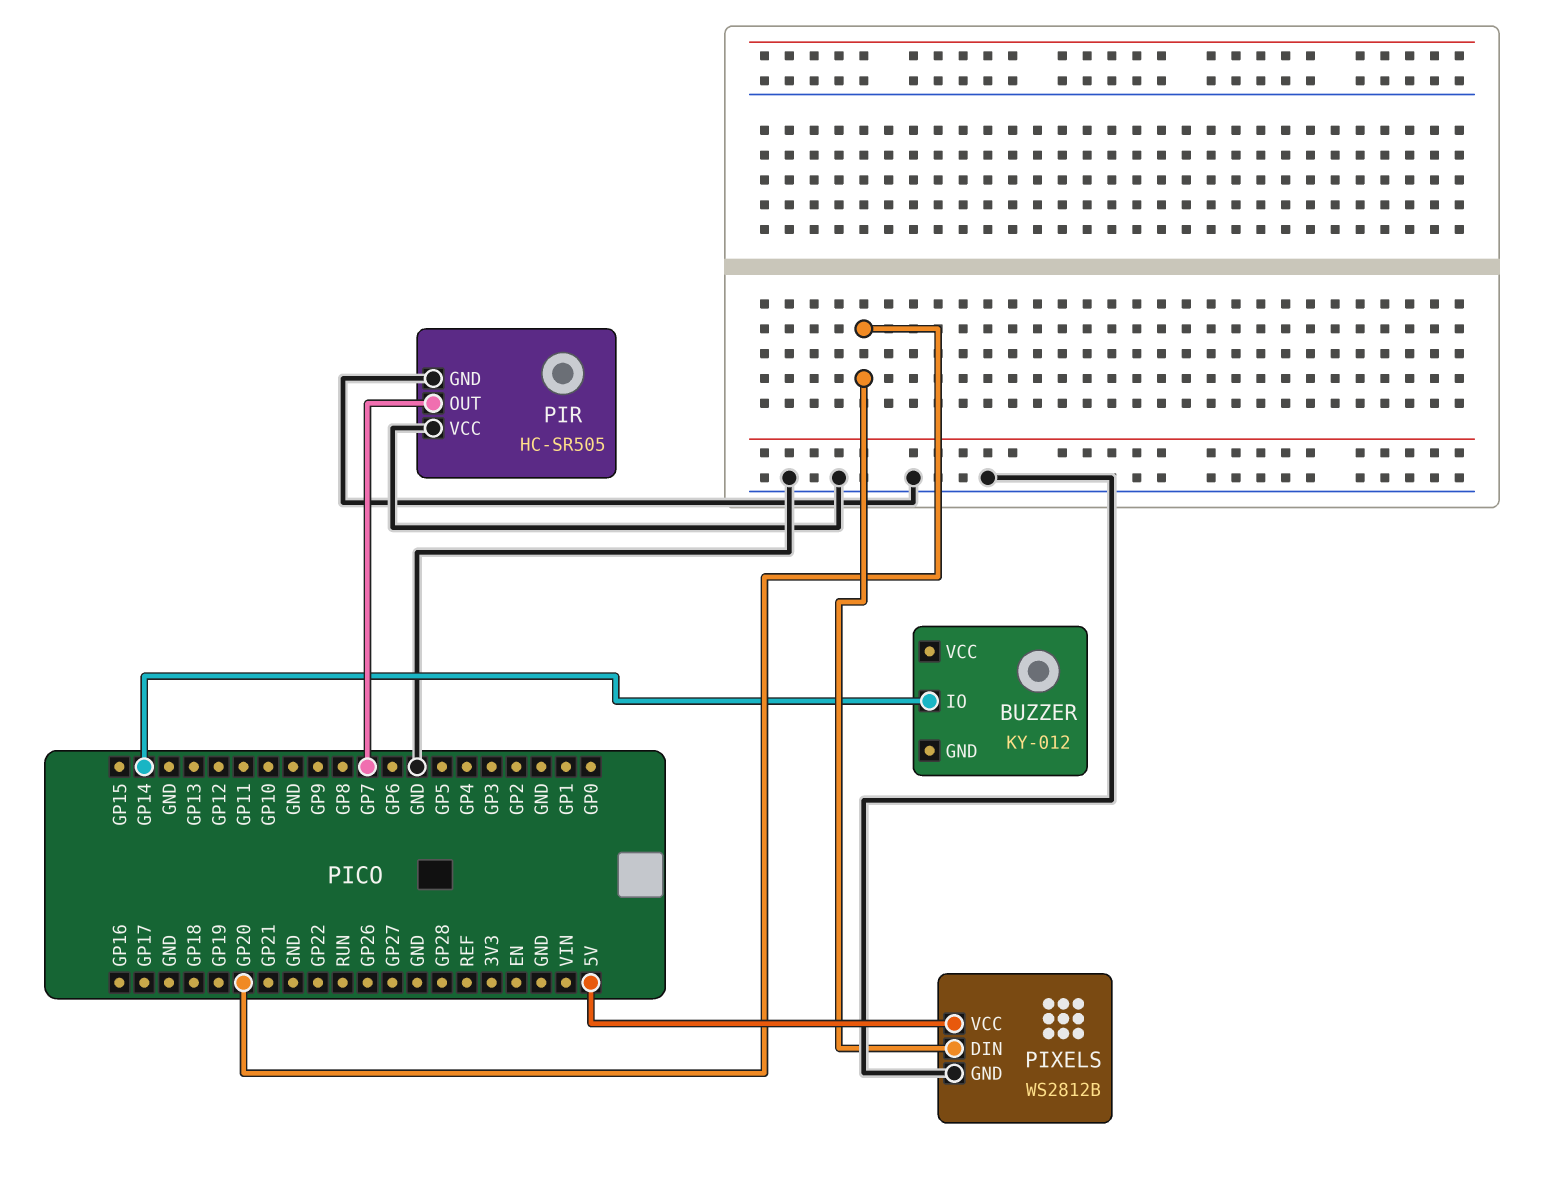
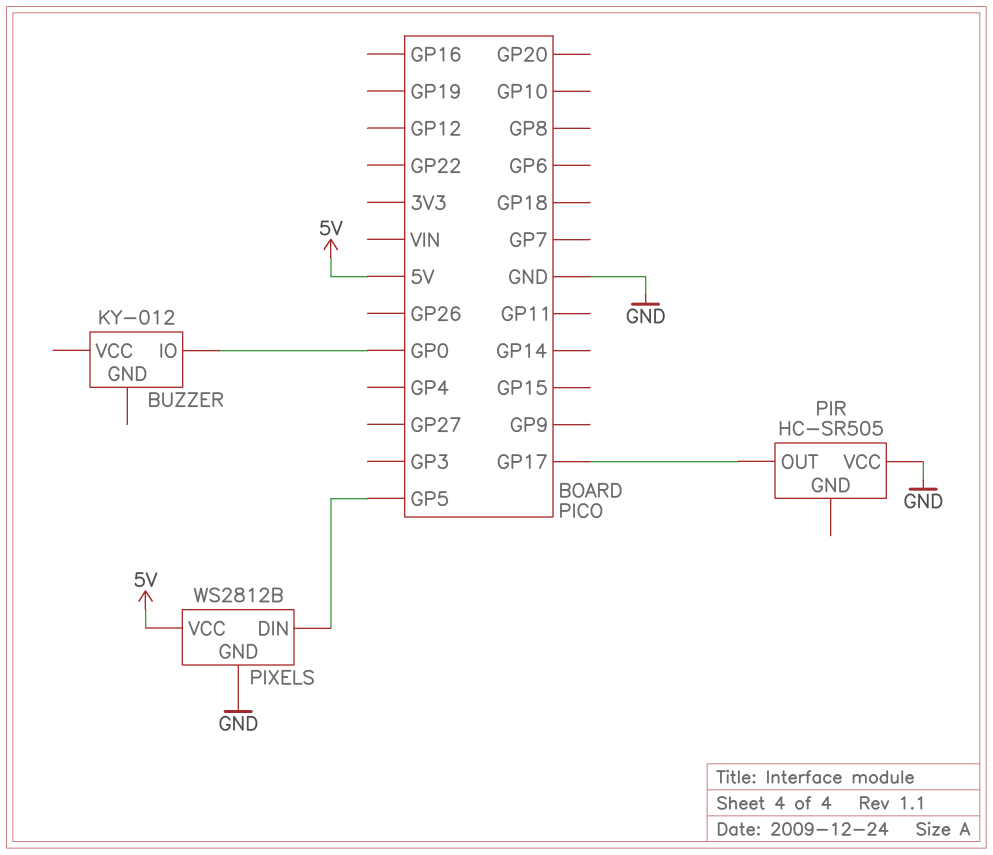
BUZZER pin IO: GP14 -> GP0
PIR pin GND: GND -> none
PIR pin OUT: GP7 -> GP17
PIXELS pin DIN: GP20 -> GP5

